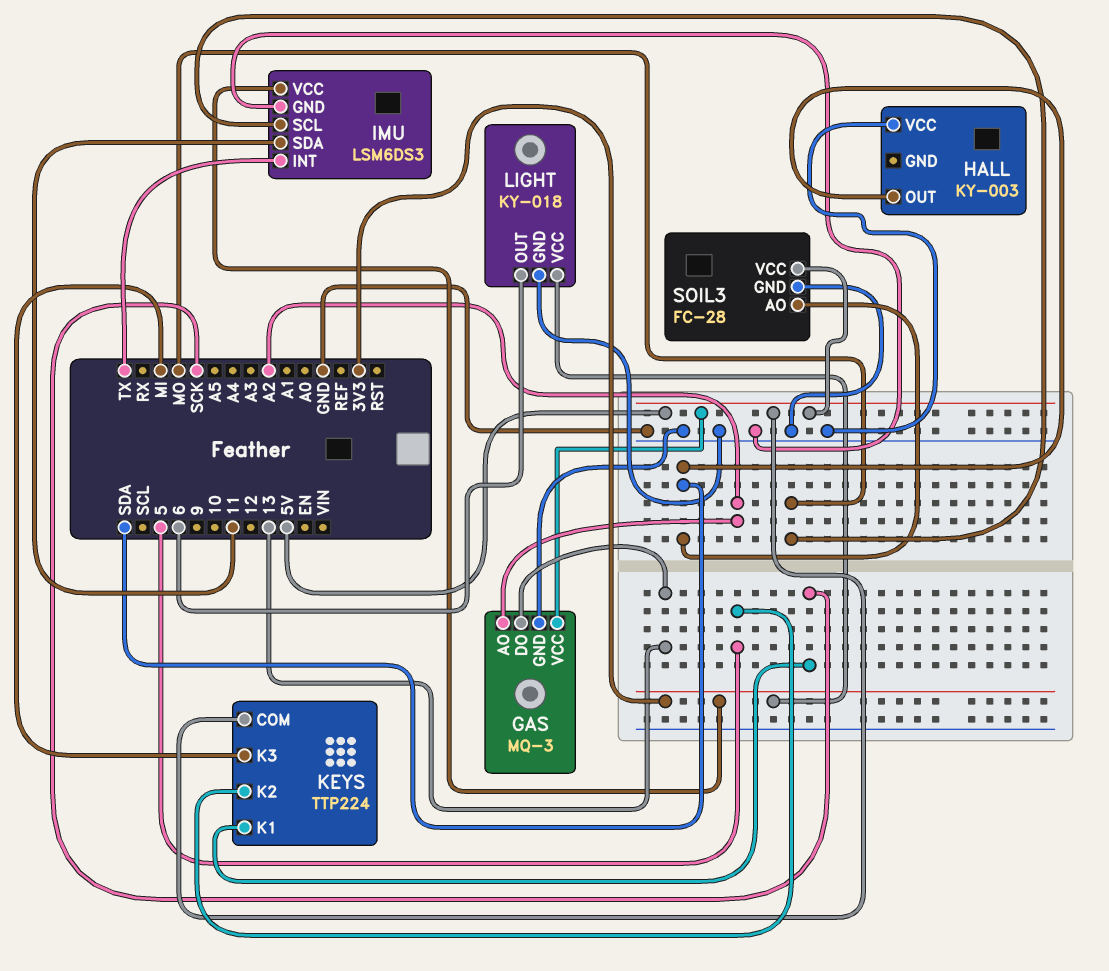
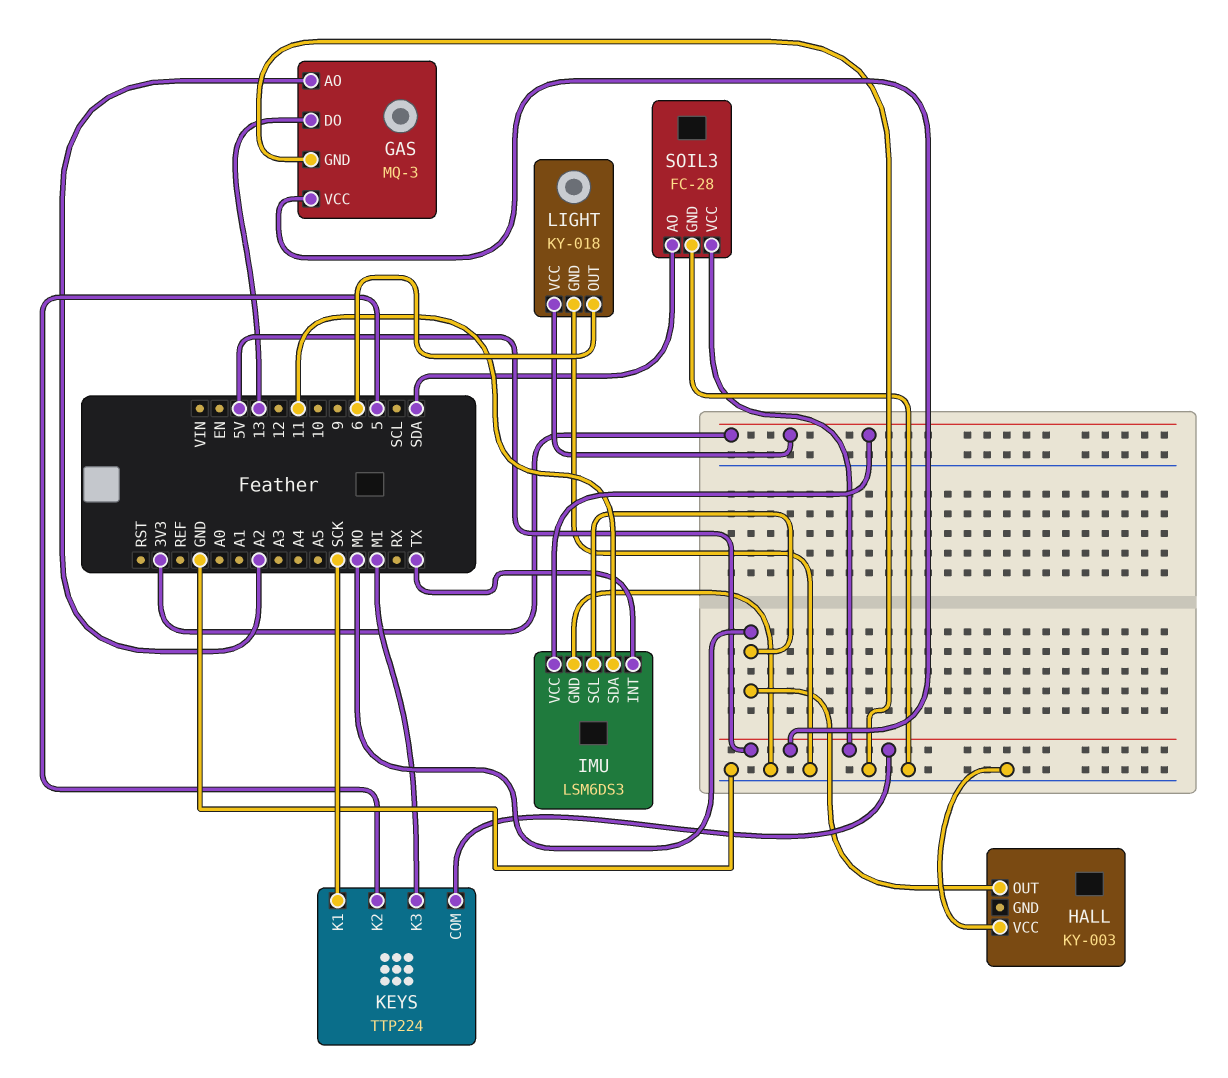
HALL pin OUT: SDA -> MO

